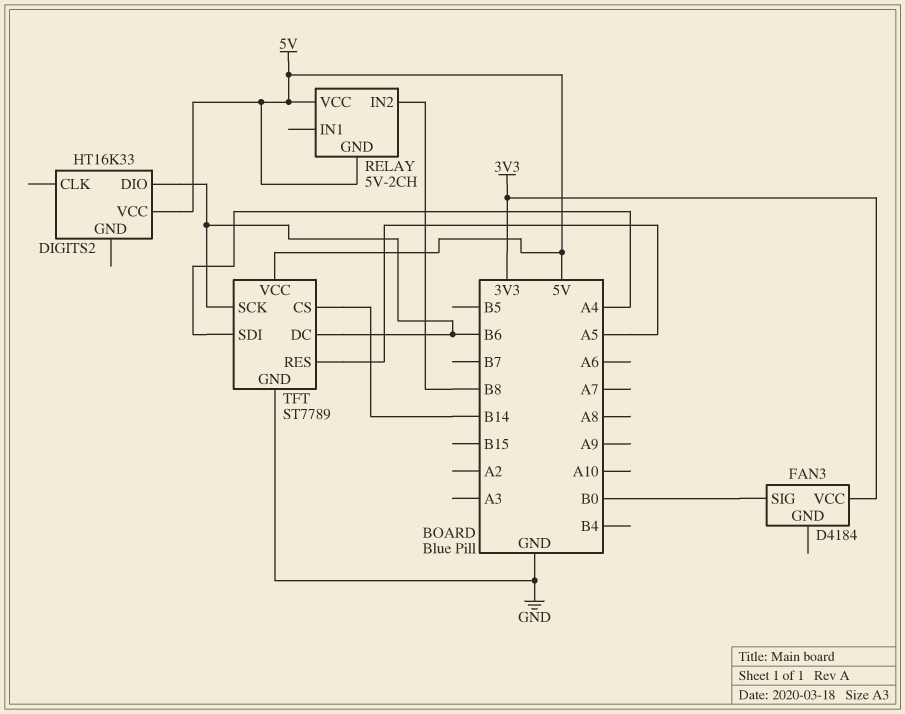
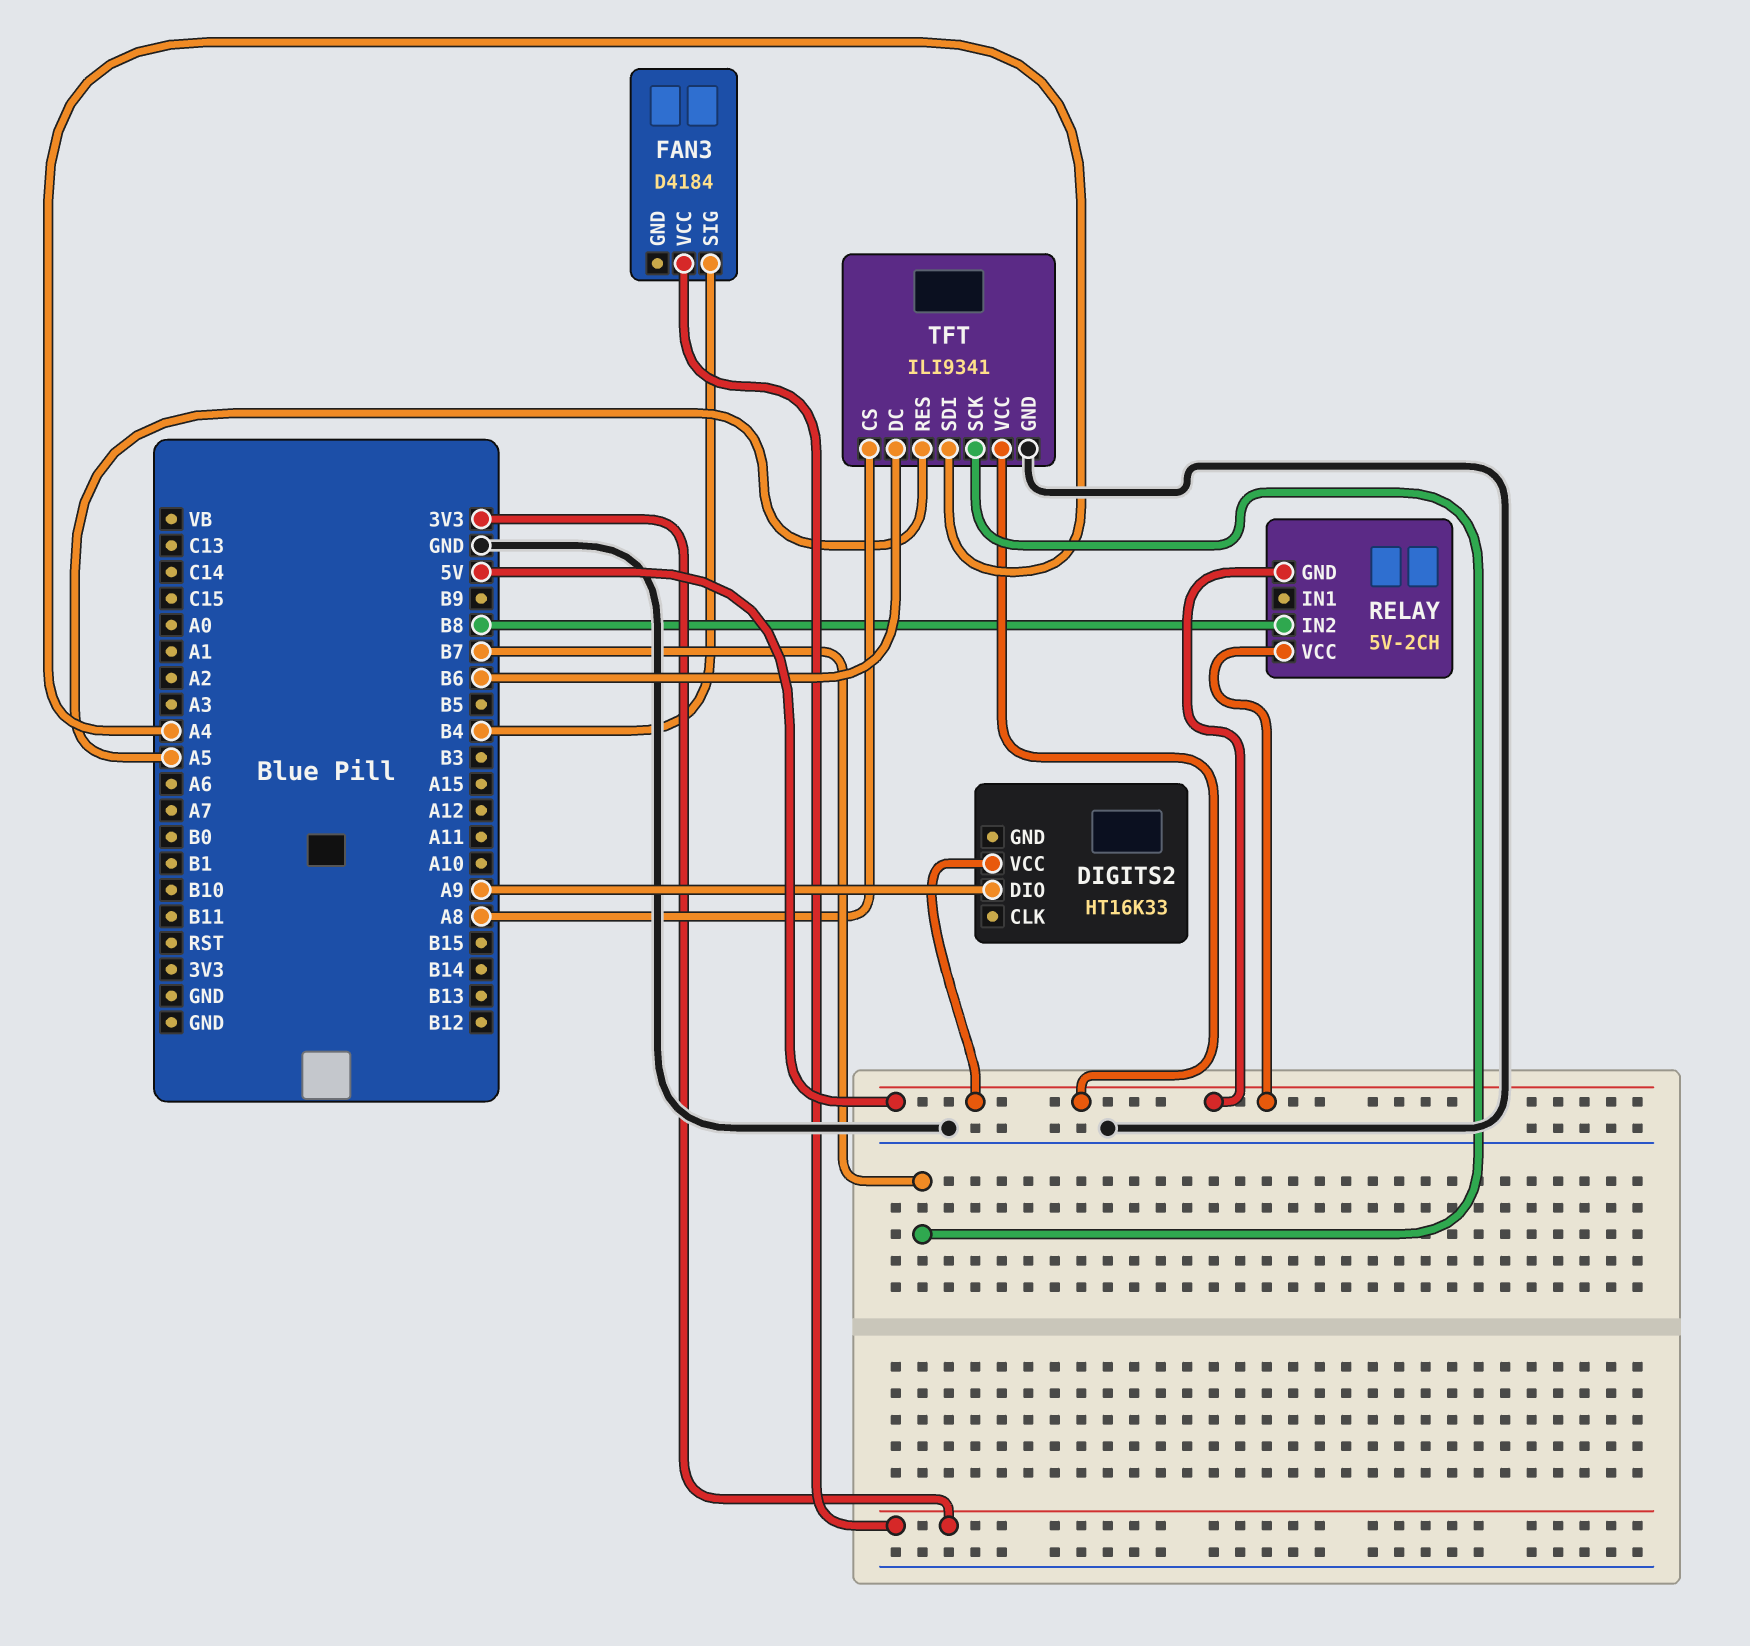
DIGITS2 pin DIO: B6 -> A9
FAN3 pin SIG: B0 -> B4
TFT: ST7789 -> ILI9341
TFT pin CS: B14 -> A8
TFT pin SCK: B6 -> B7

